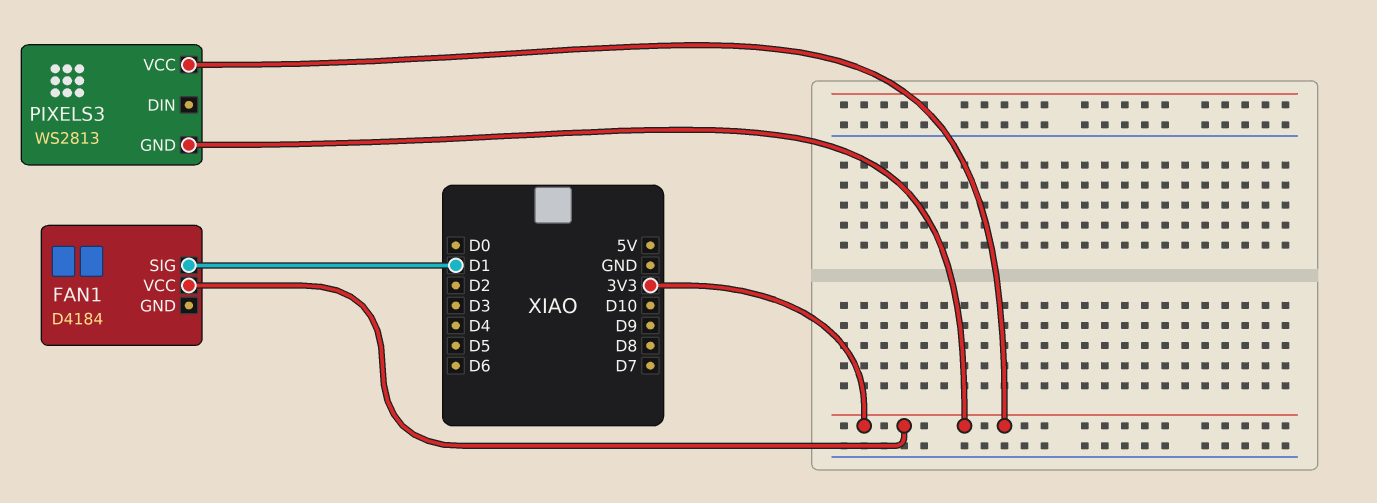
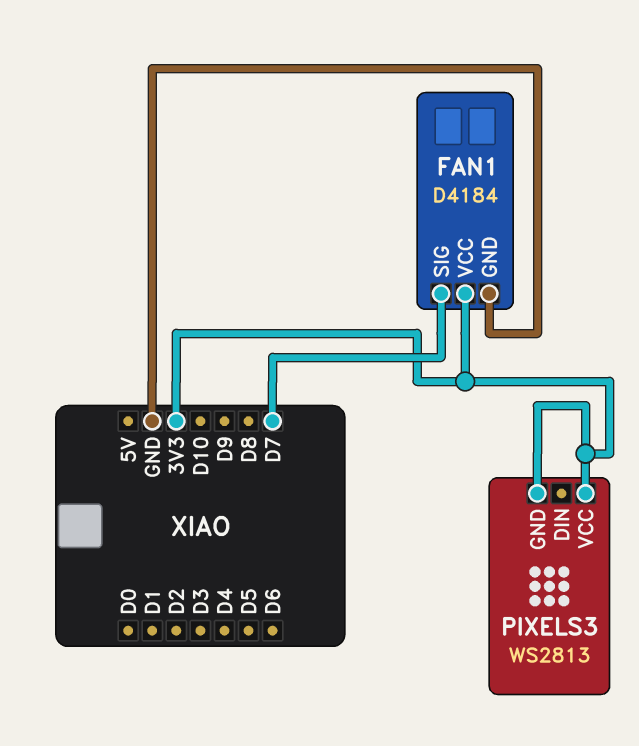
FAN1 pin GND: none -> GND
FAN1 pin SIG: D1 -> D7

